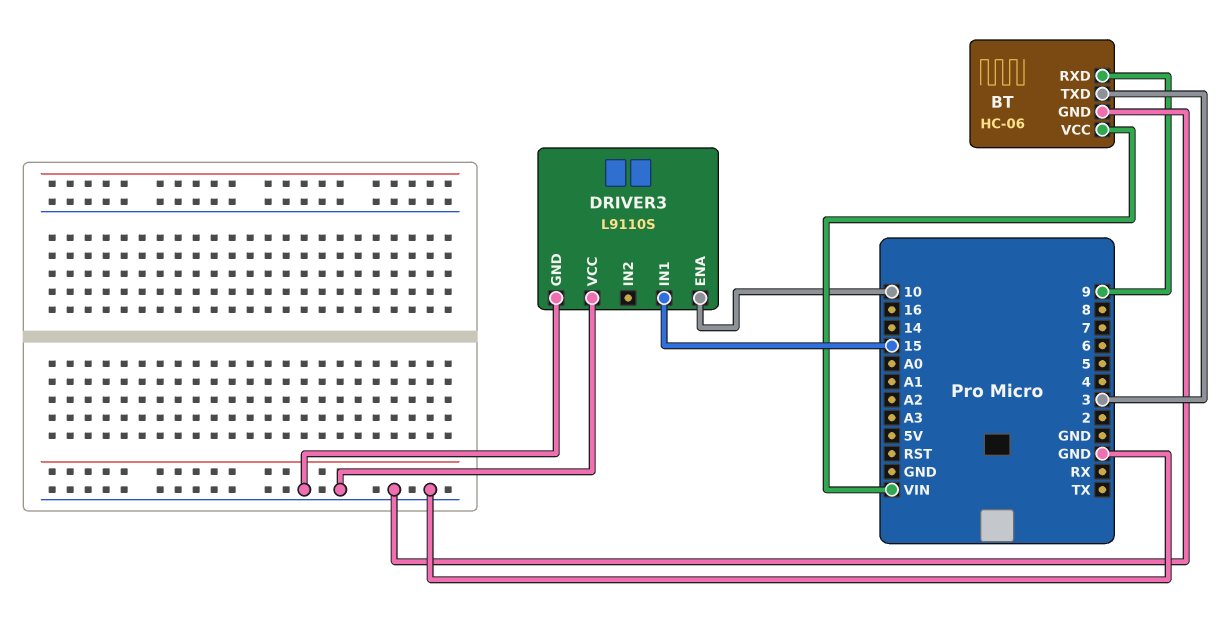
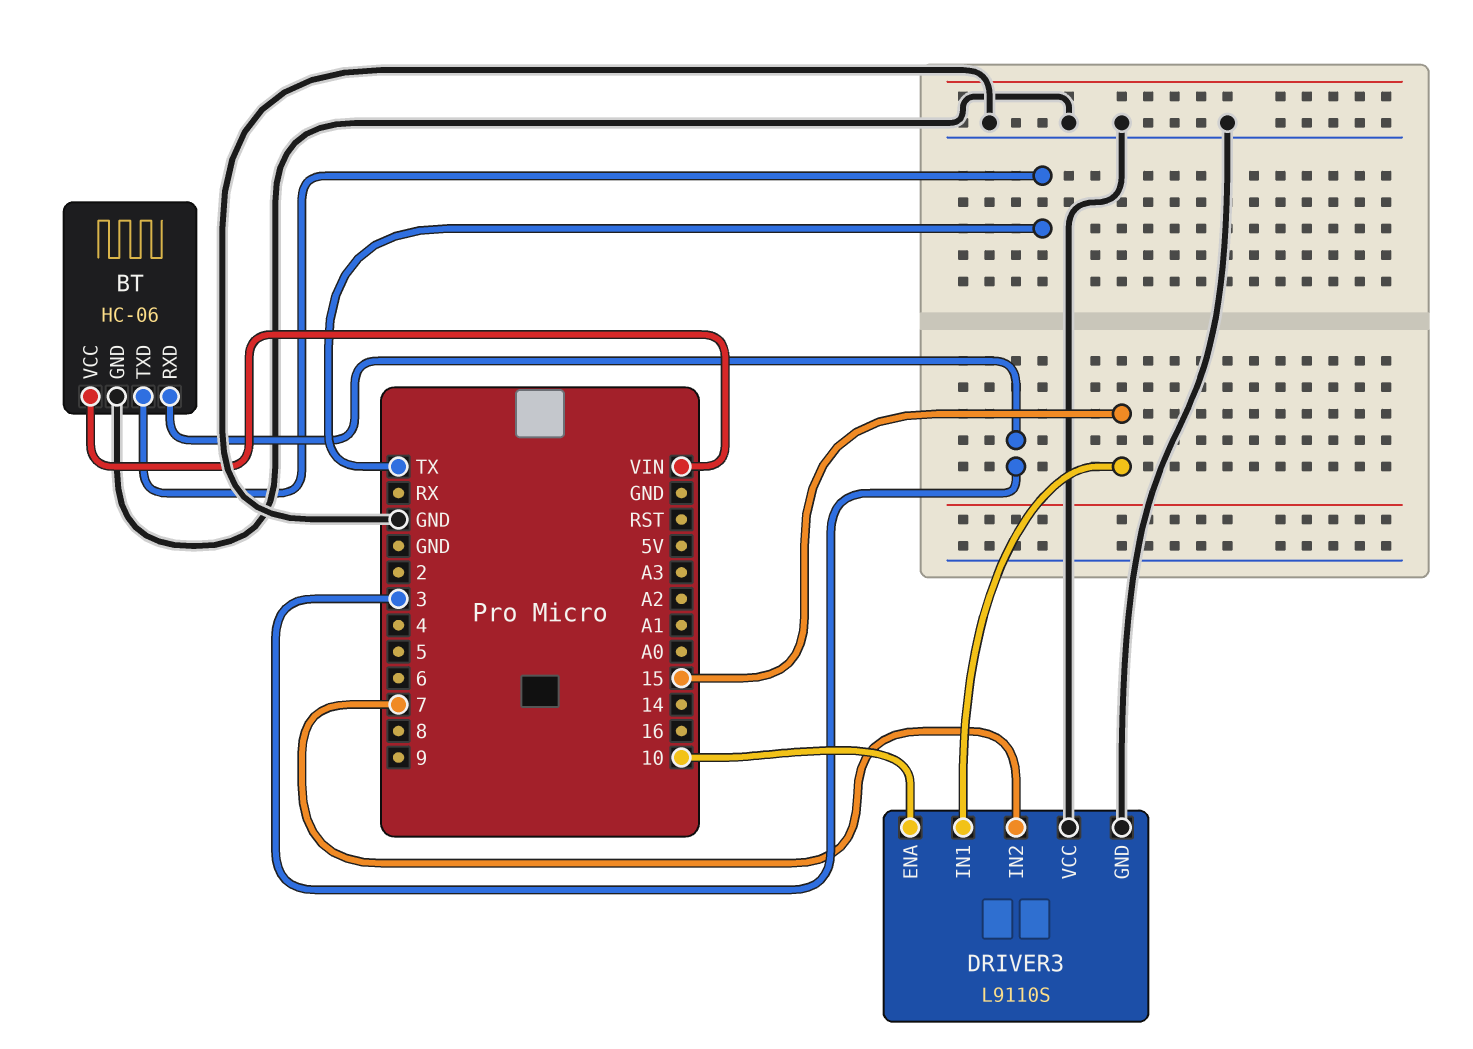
BT pin RXD: 9 -> 3
BT pin TXD: 3 -> TX
DRIVER3 pin IN2: none -> 7

